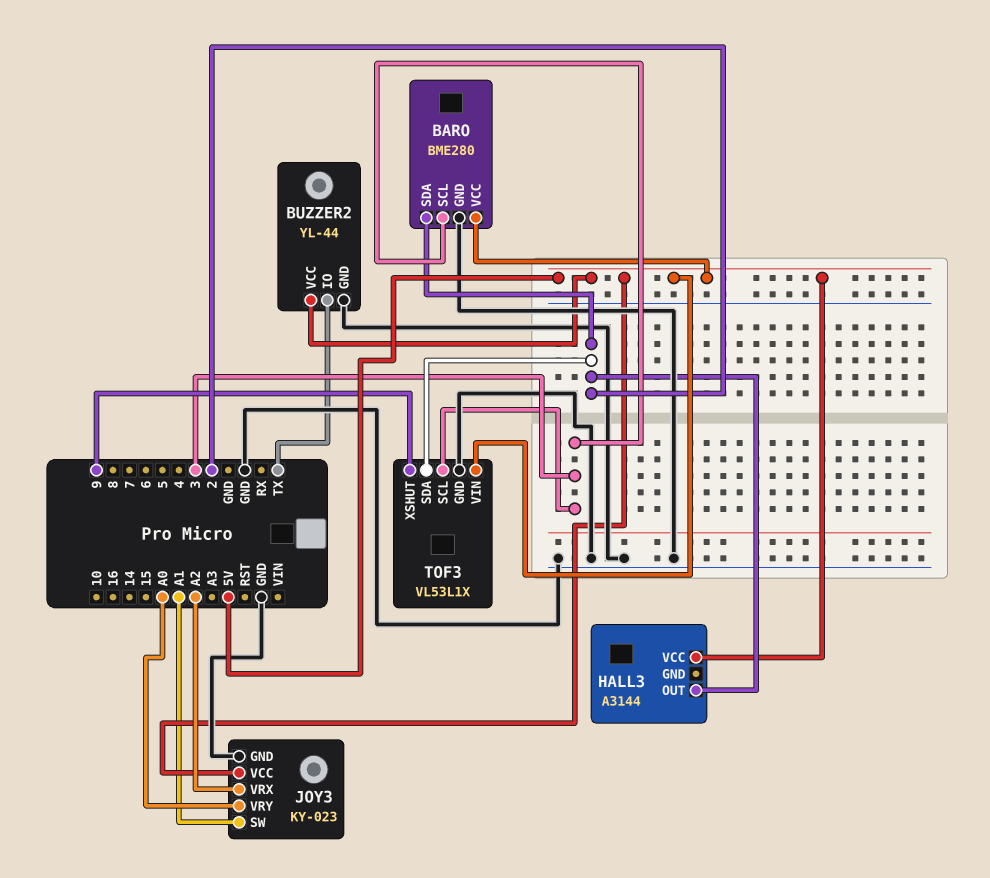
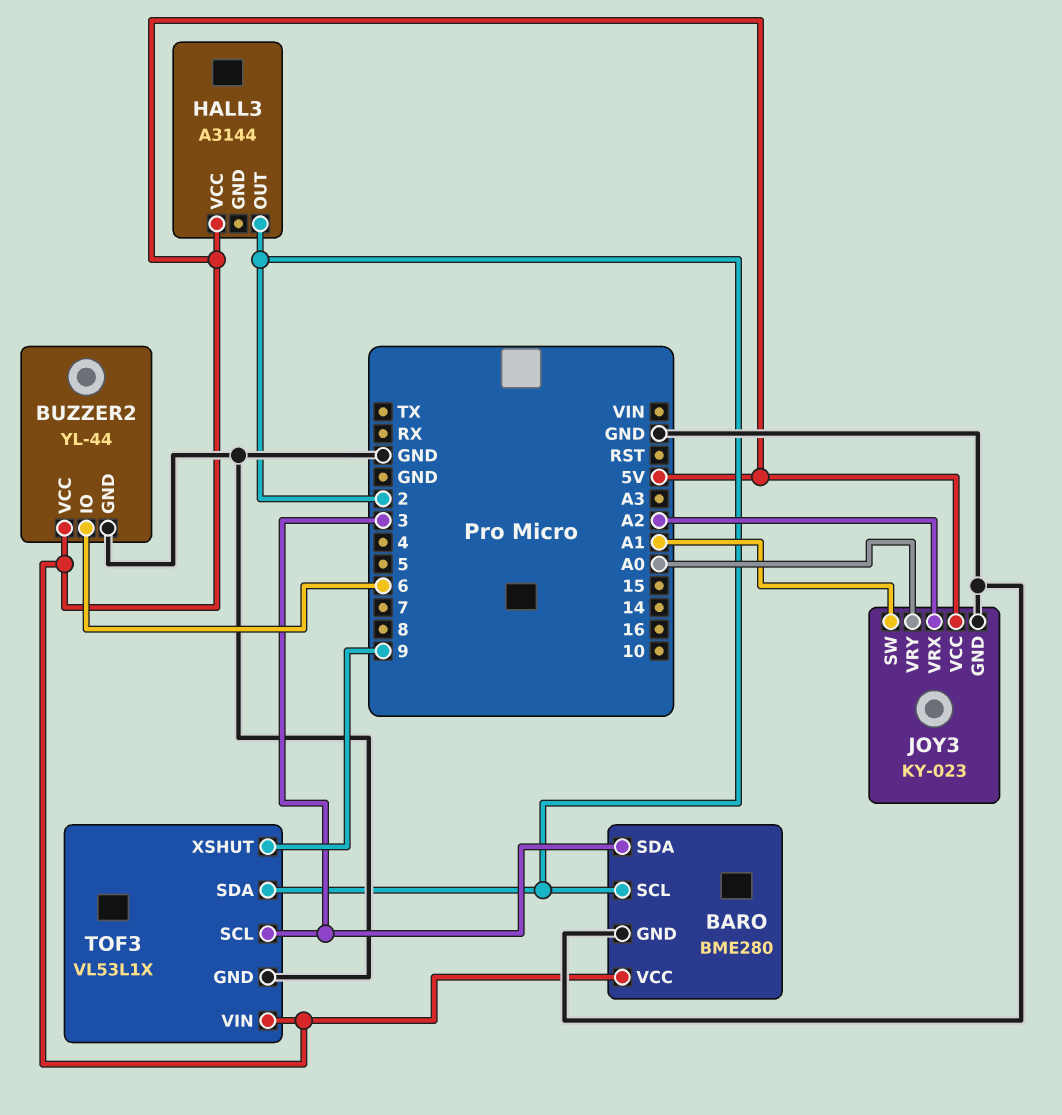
BARO pin SCL: 3 -> 2
BARO pin SDA: 2 -> 3
BUZZER2 pin IO: TX -> 6

